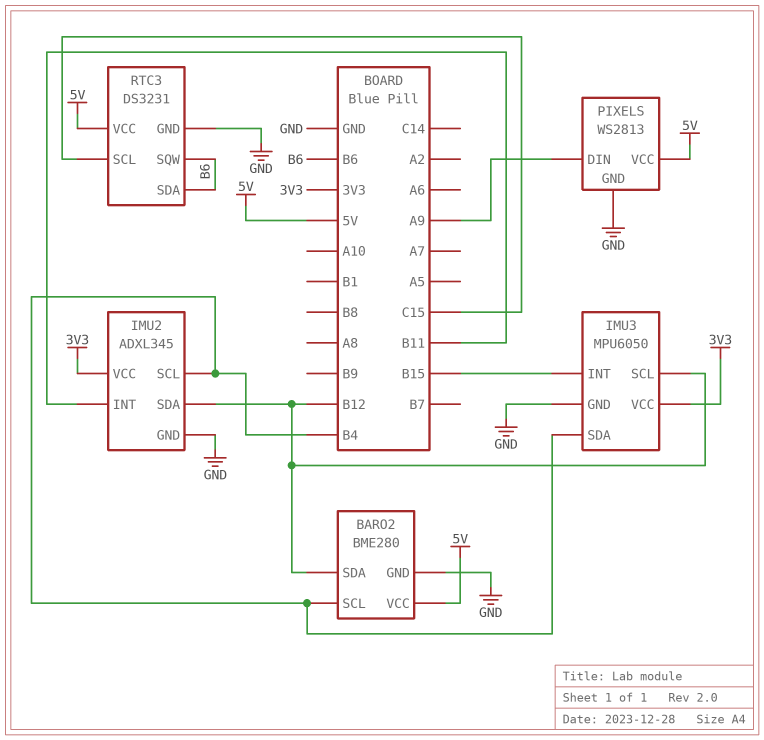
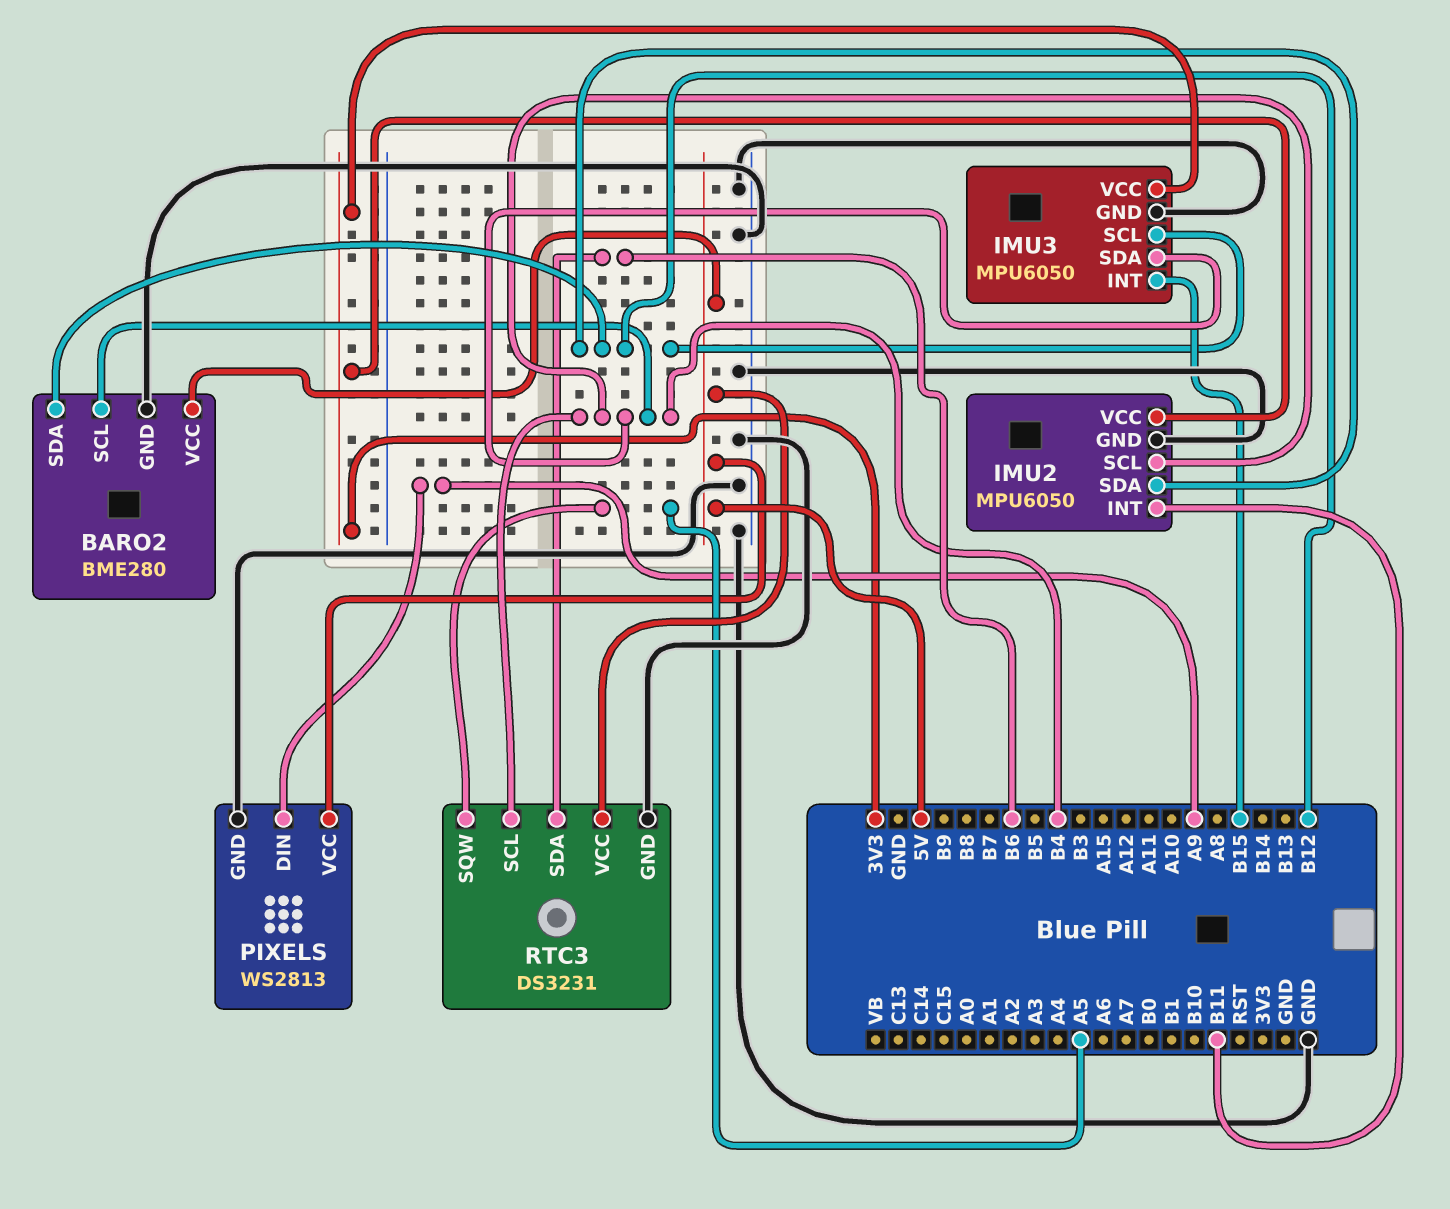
IMU2: ADXL345 -> MPU6050
RTC3 pin SCL: C15 -> B4
RTC3 pin SQW: B6 -> A5

